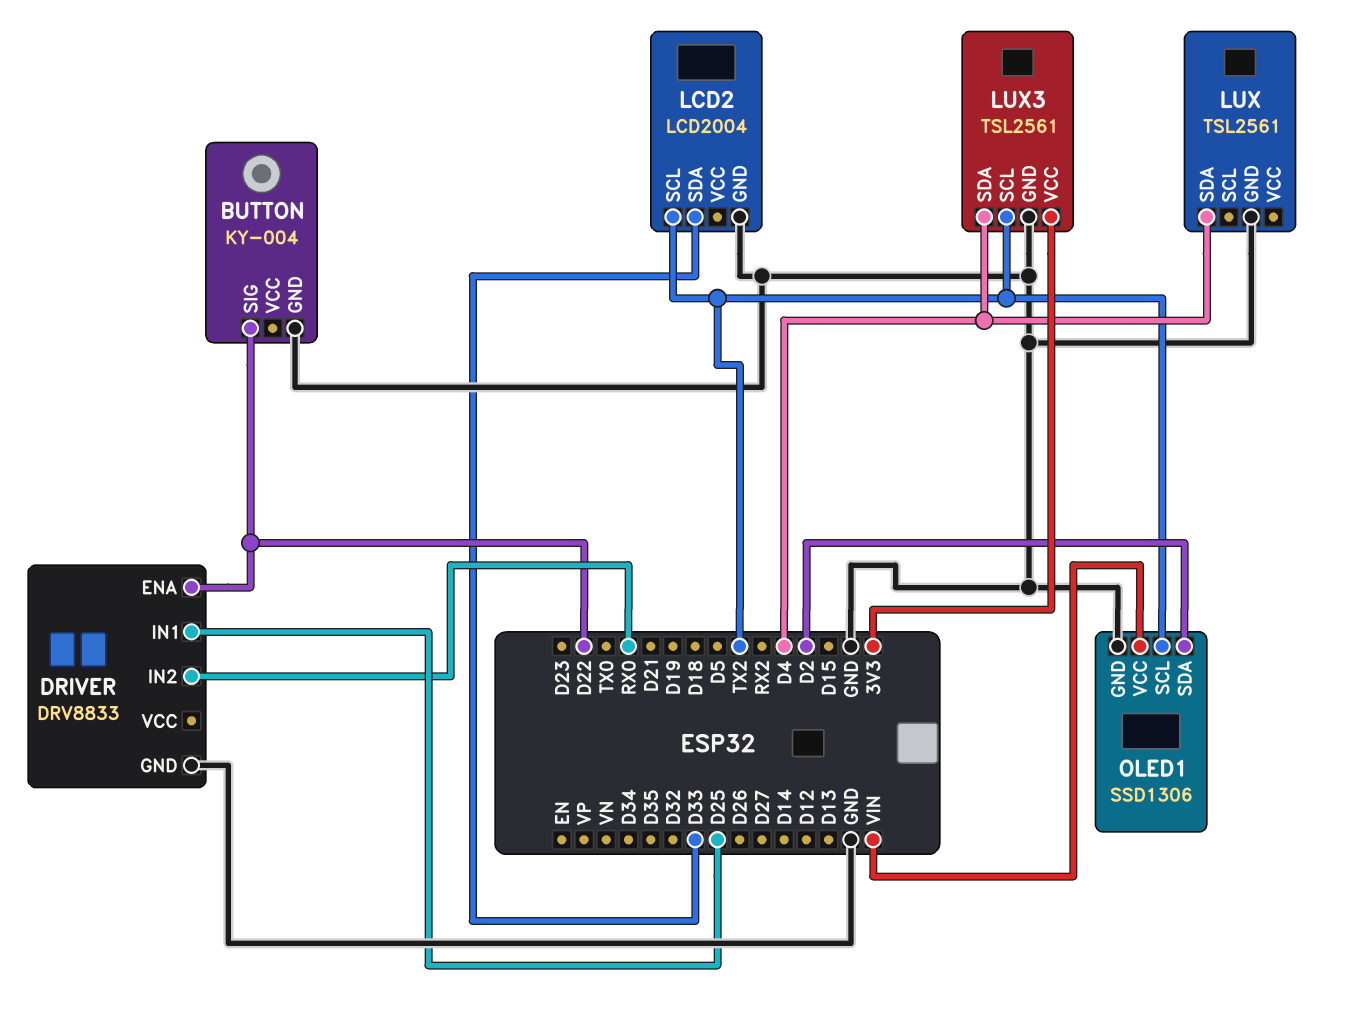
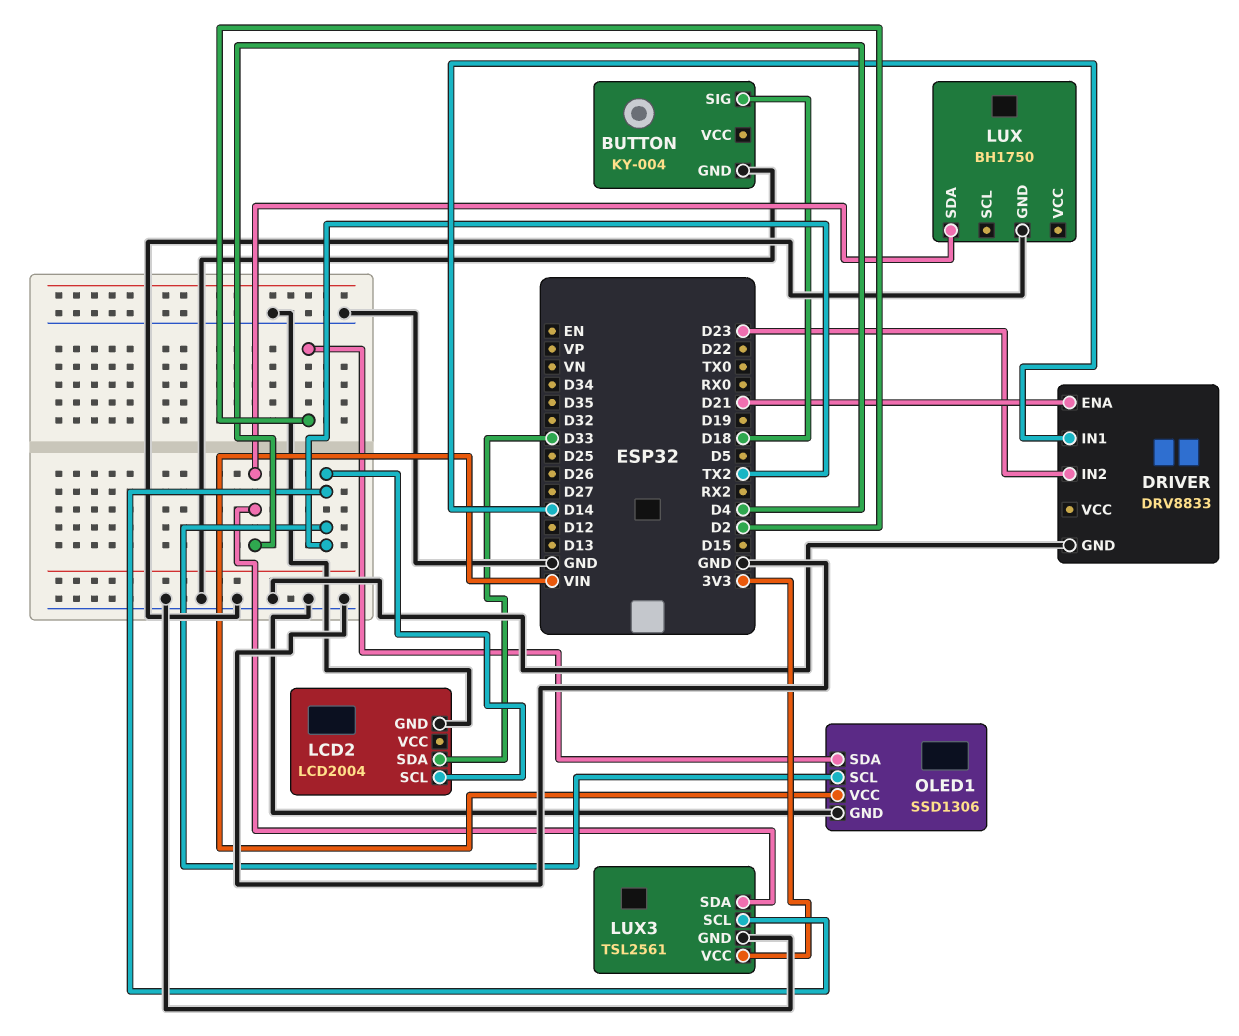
BUTTON pin SIG: D22 -> D18
DRIVER pin ENA: D22 -> D21
DRIVER pin IN1: D25 -> D14
DRIVER pin IN2: RX0 -> D23
LUX: TSL2561 -> BH1750

